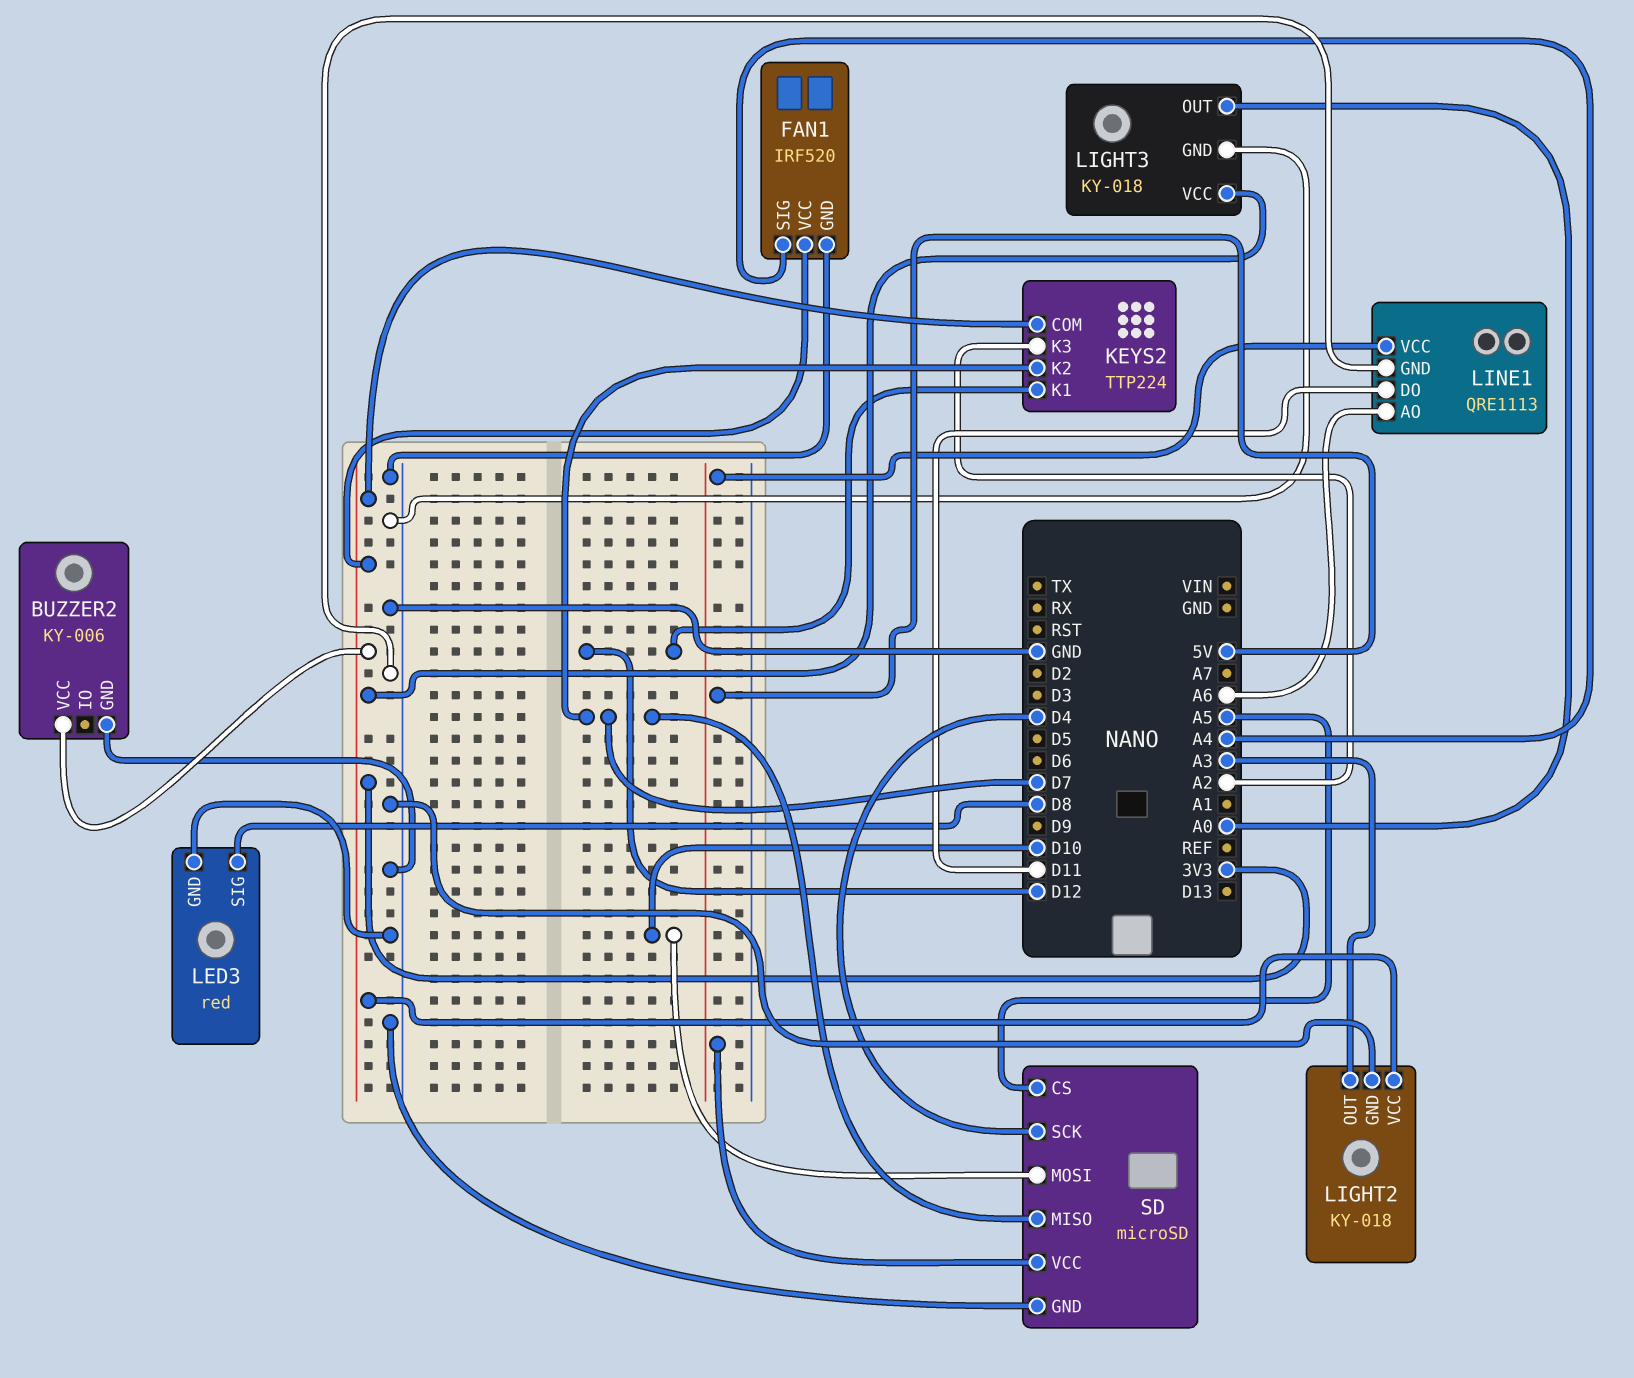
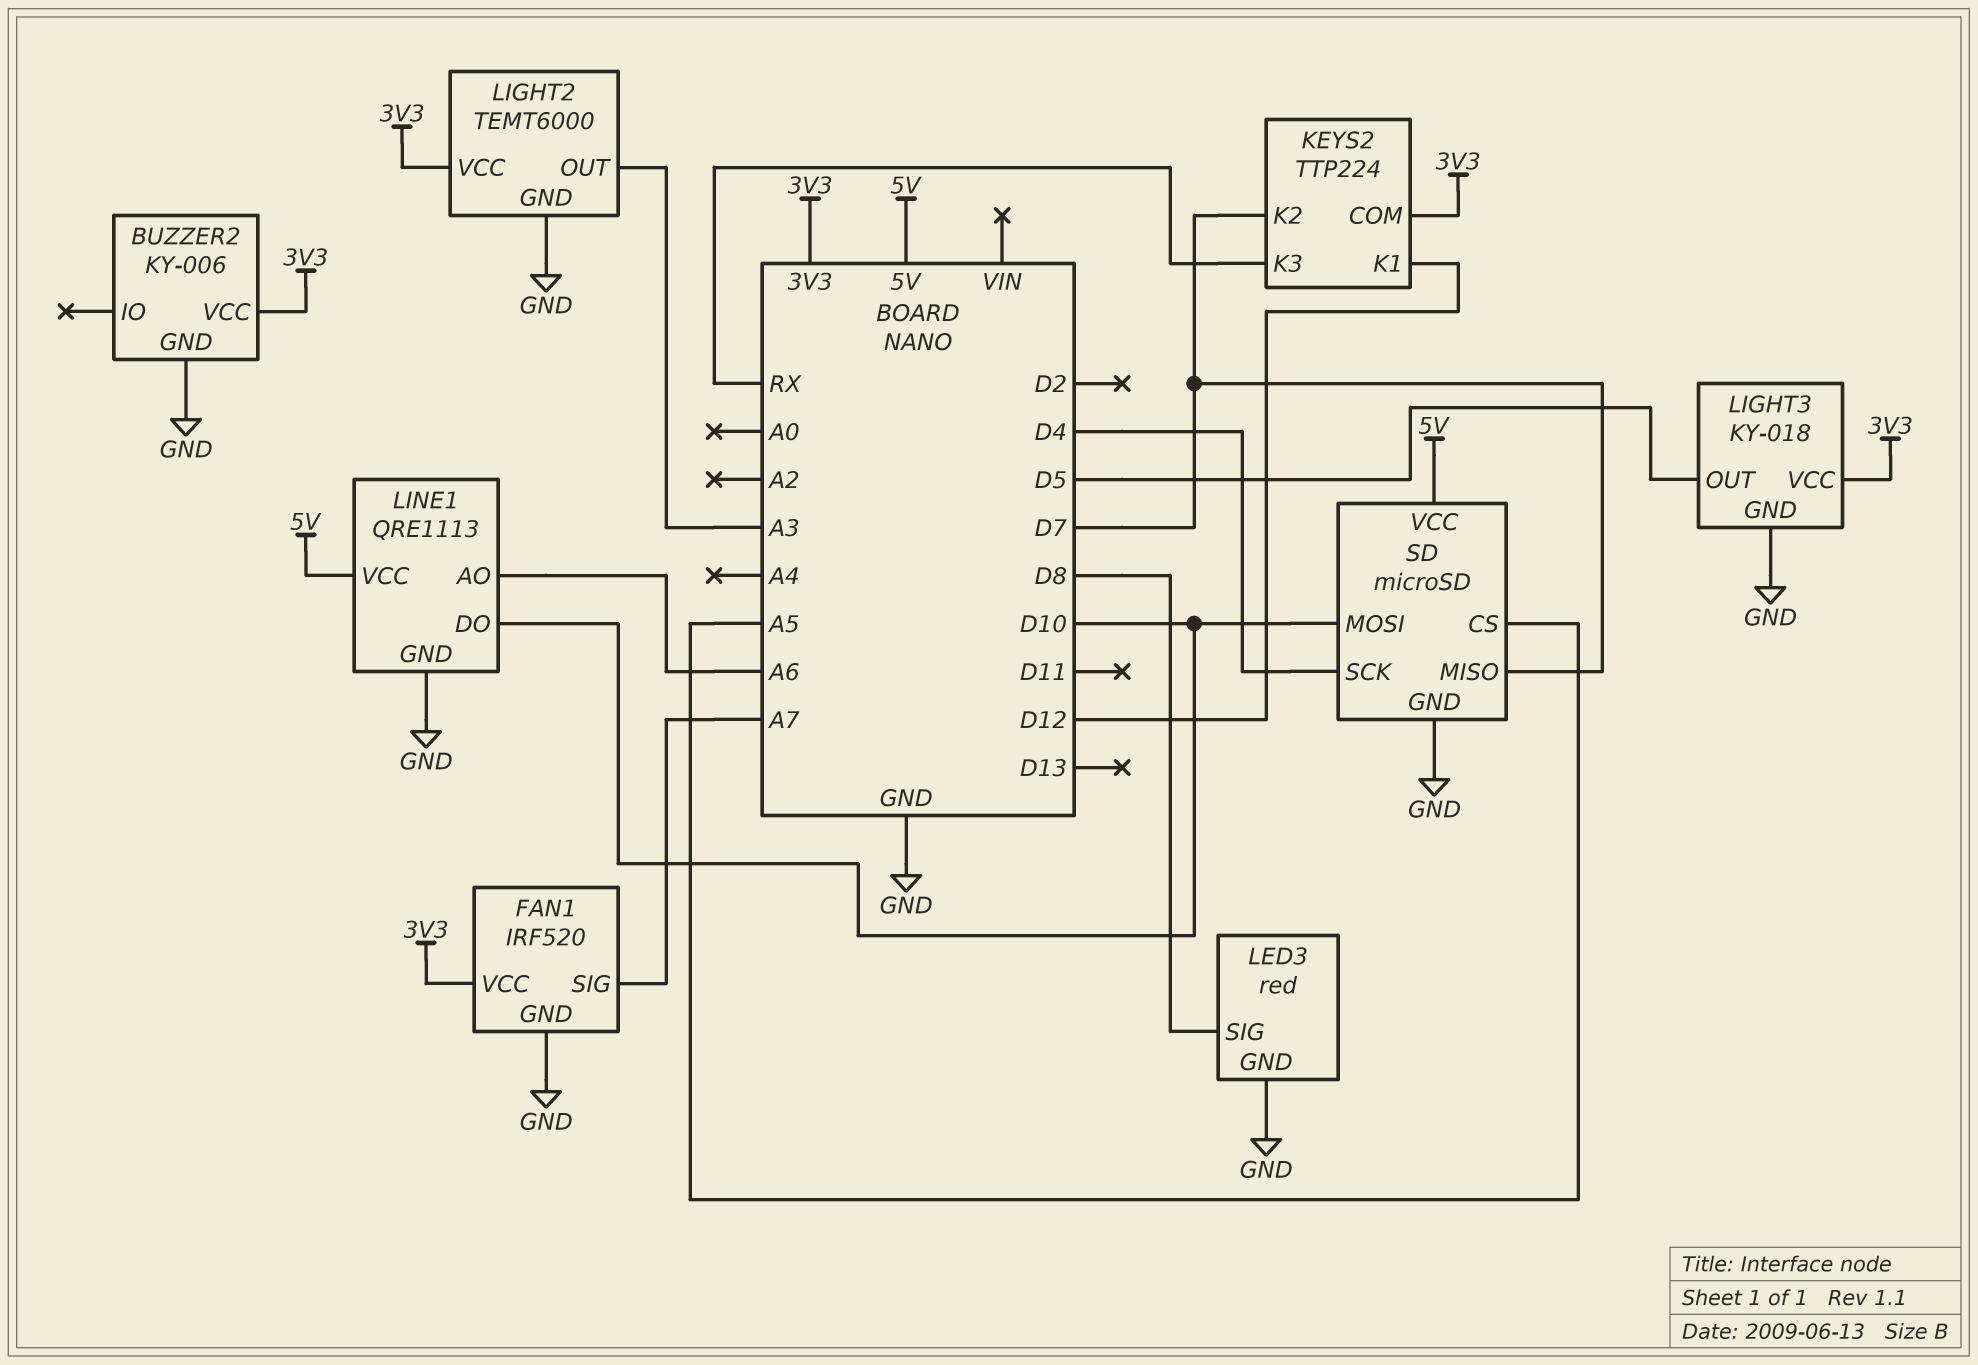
FAN1 pin SIG: A4 -> A7
KEYS2 pin K3: A2 -> RX
LIGHT2: KY-018 -> TEMT6000
LIGHT3 pin OUT: A0 -> D5
LINE1 pin DO: D11 -> D10

